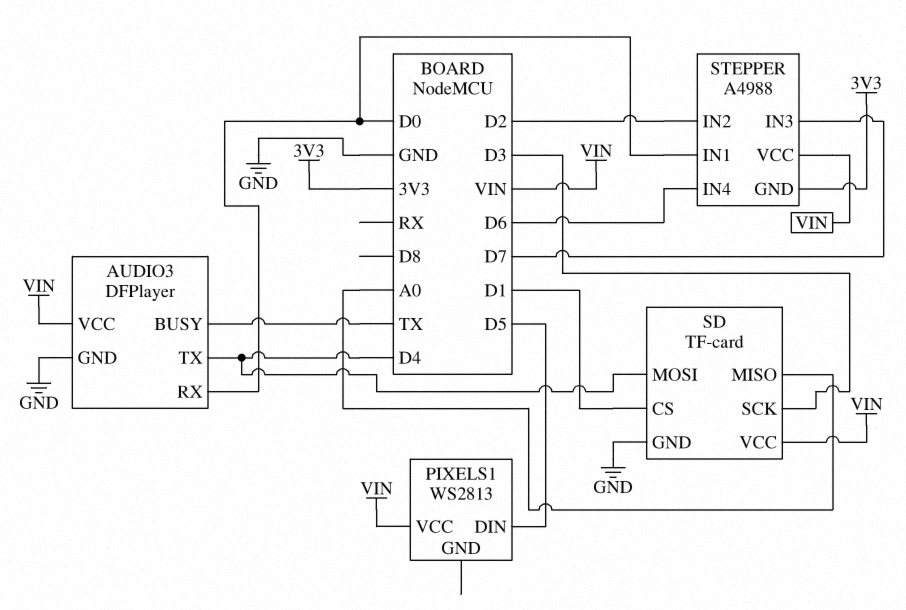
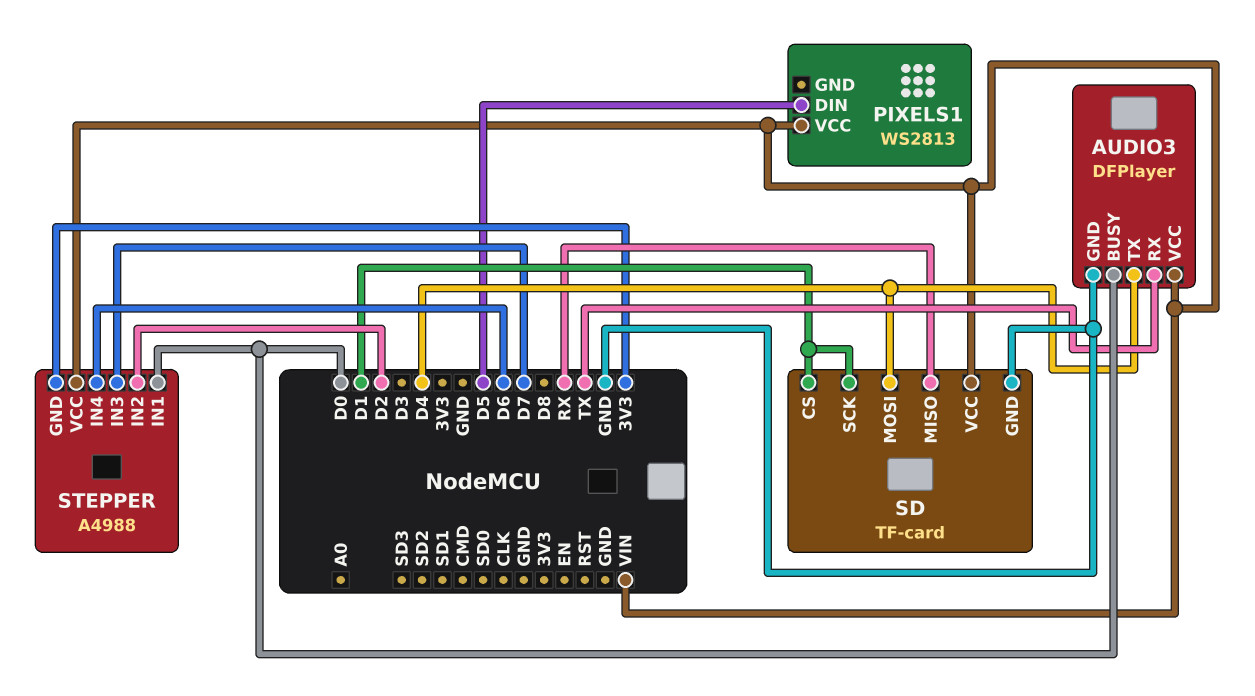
AUDIO3 pin BUSY: TX -> D0
AUDIO3 pin RX: D0 -> TX
SD pin MISO: A0 -> RX
SD pin SCK: D3 -> D1

